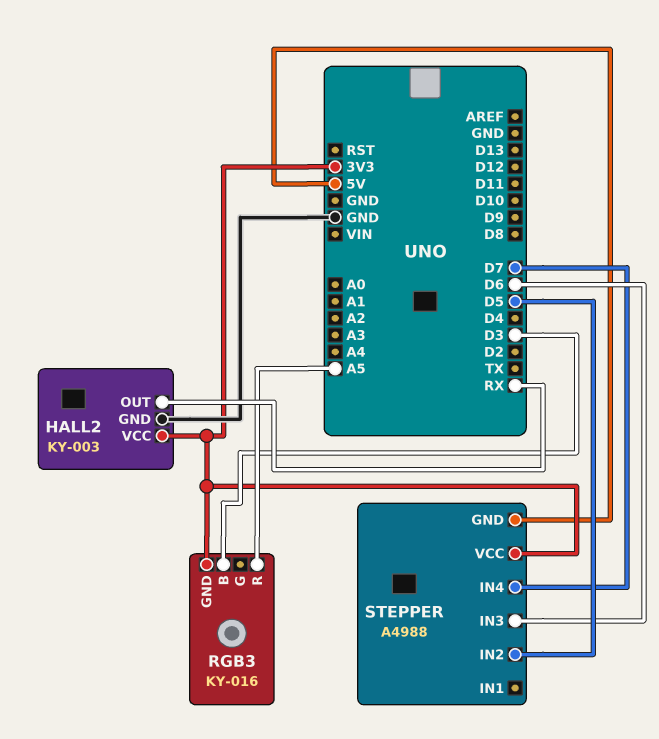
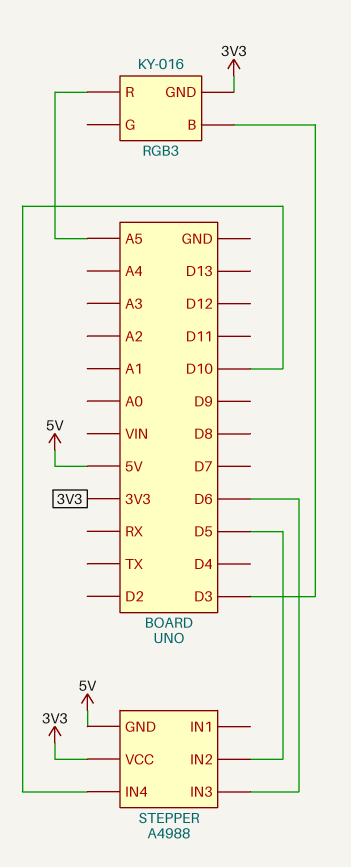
HALL2: KY-003 -> none
HALL2 pin GND: GND -> none
HALL2 pin OUT: RX -> none
HALL2 pin VCC: 3V3 -> none
STEPPER pin IN4: D7 -> D10

